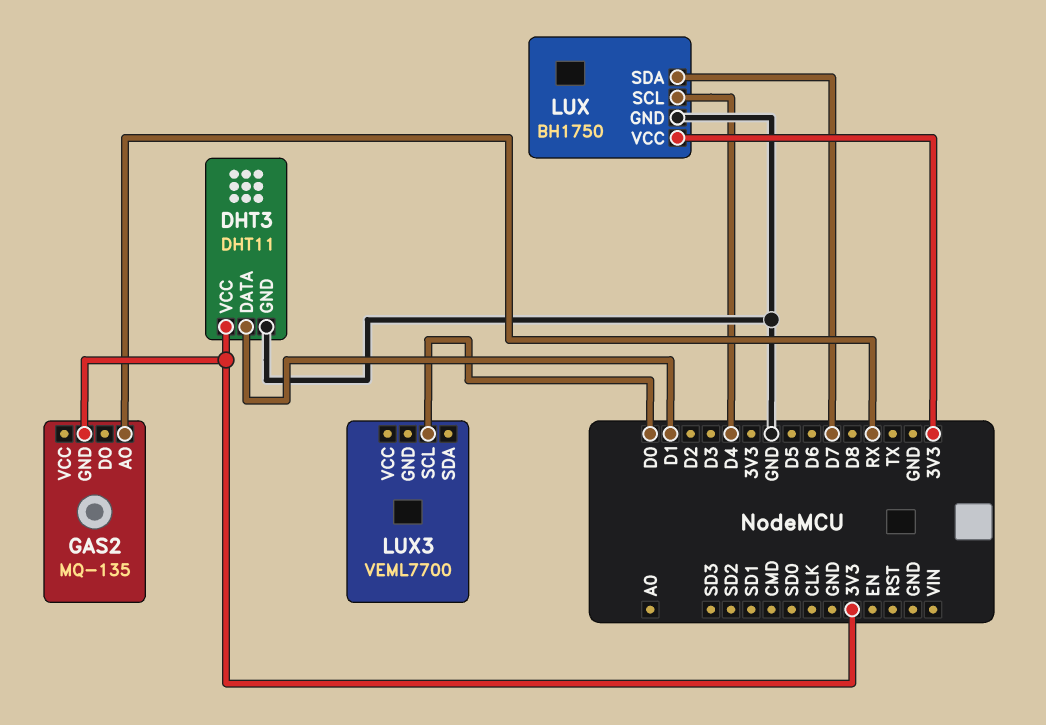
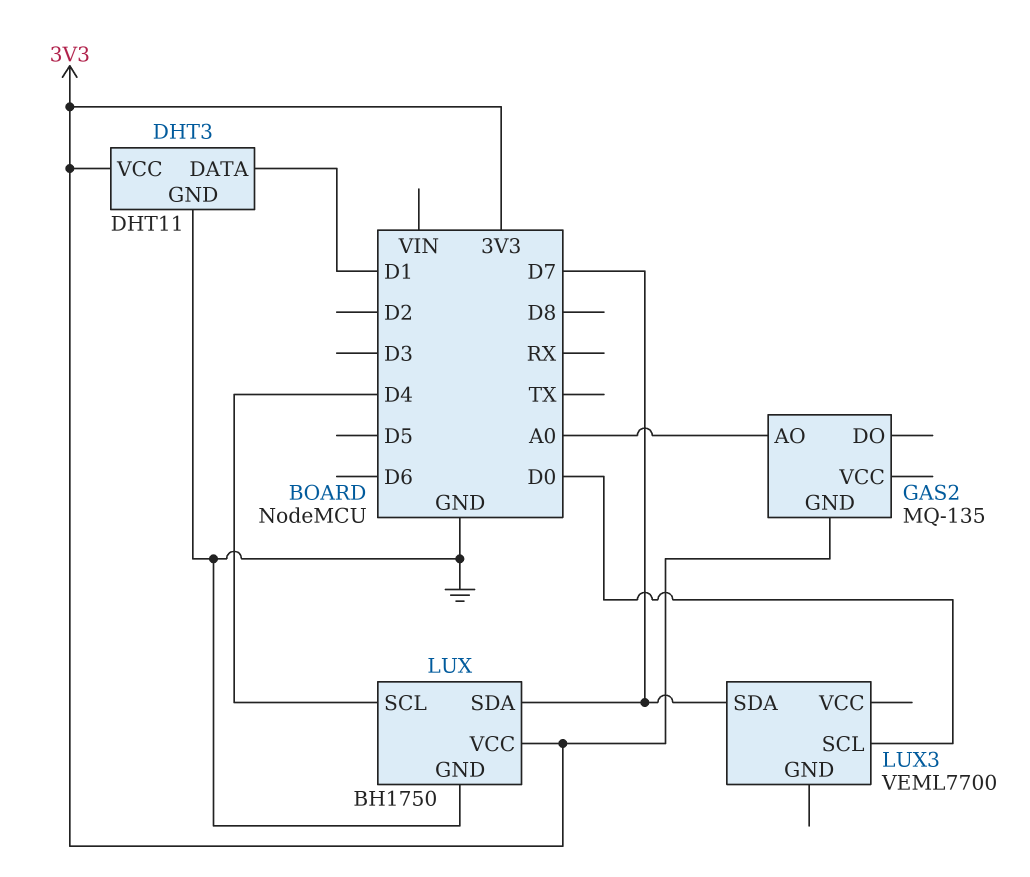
GAS2 pin AO: RX -> A0
LUX3 pin SDA: none -> D7

